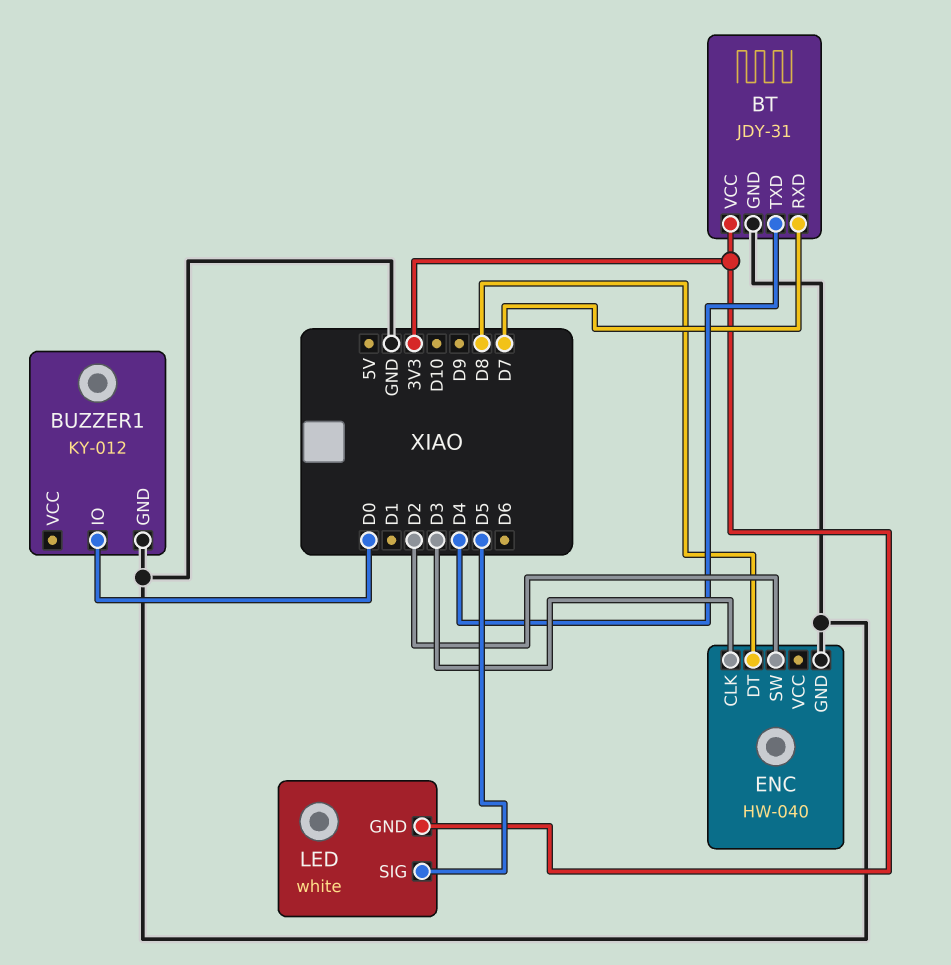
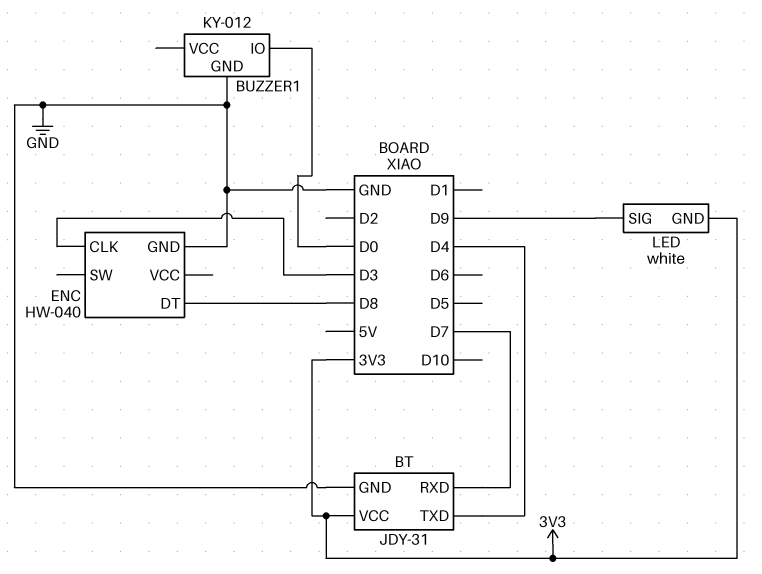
ENC pin SW: D2 -> none
LED pin SIG: D5 -> D9

